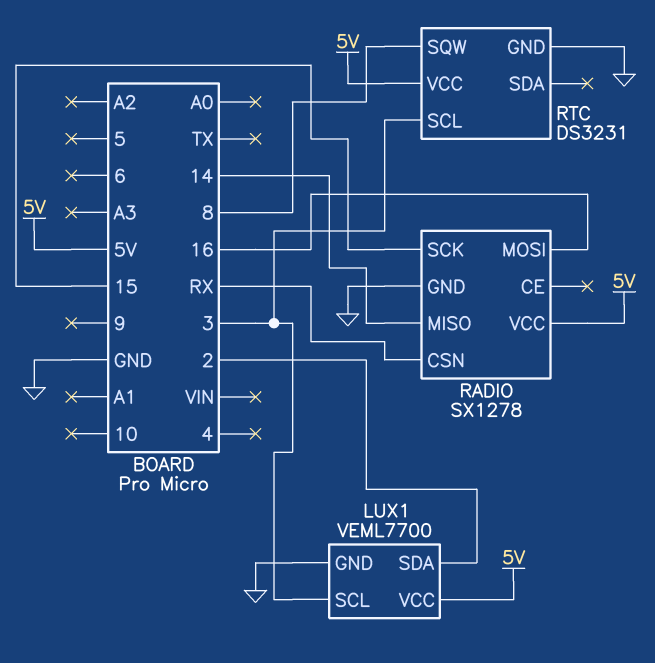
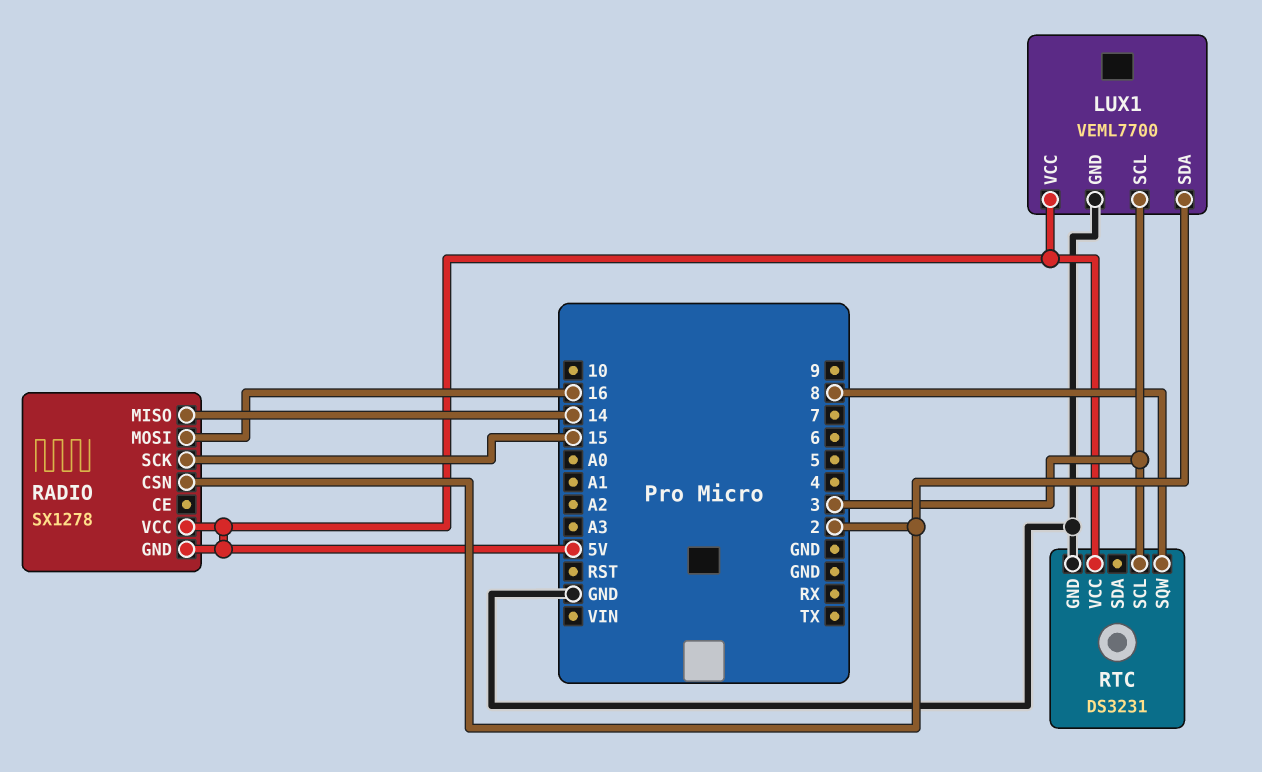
RADIO pin CSN: RX -> 2
RADIO pin GND: GND -> 5V

